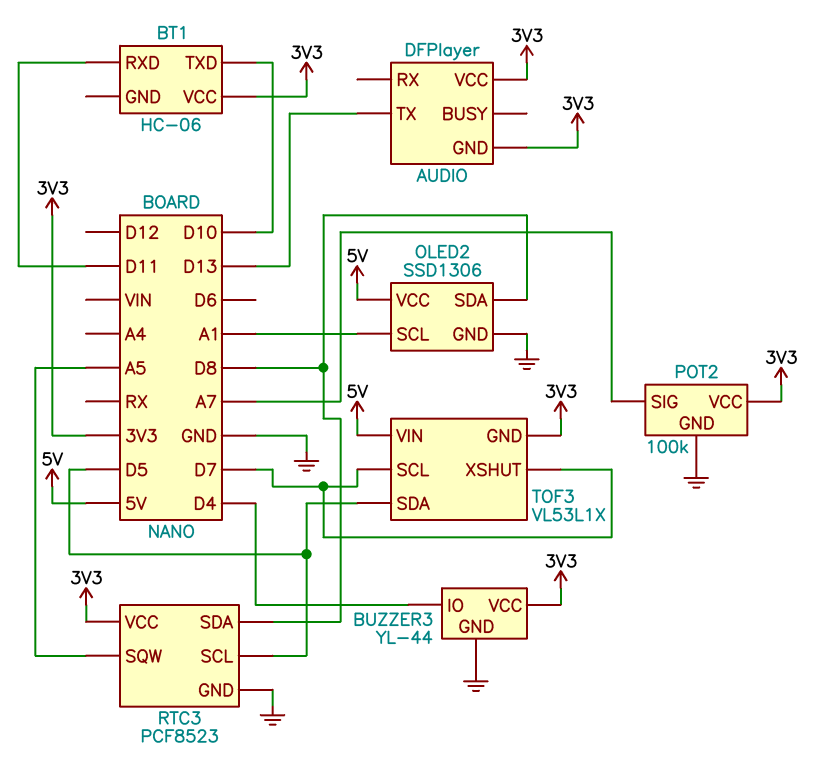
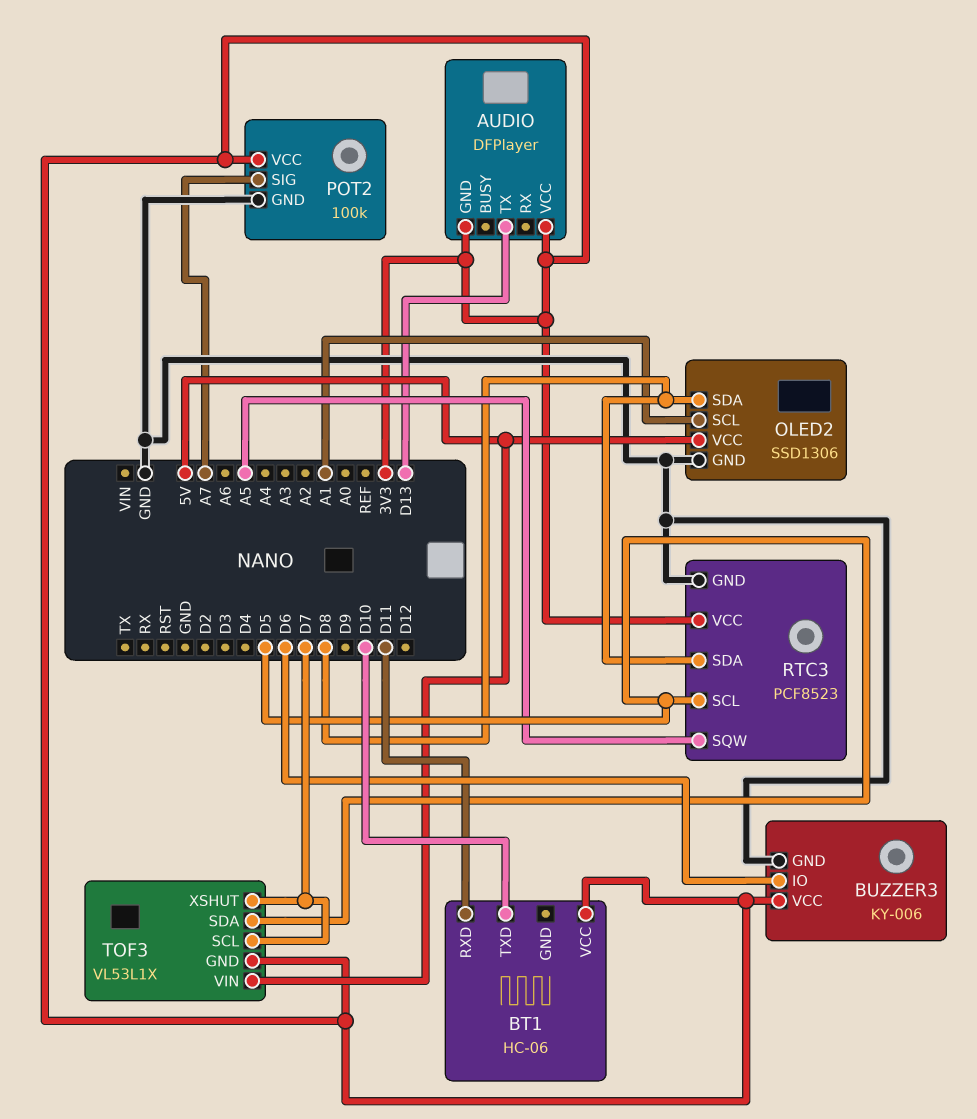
BUZZER3: YL-44 -> KY-006
BUZZER3 pin IO: D4 -> D6

